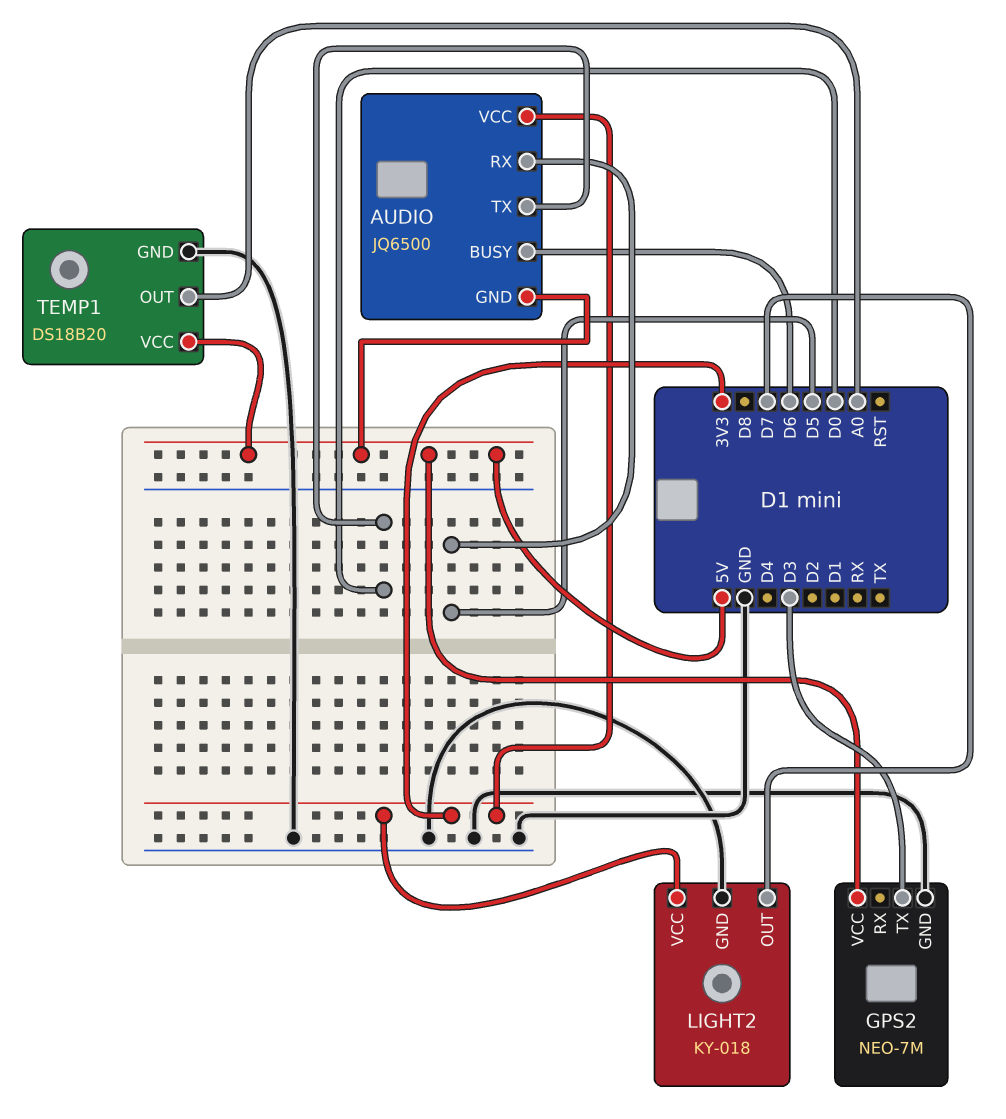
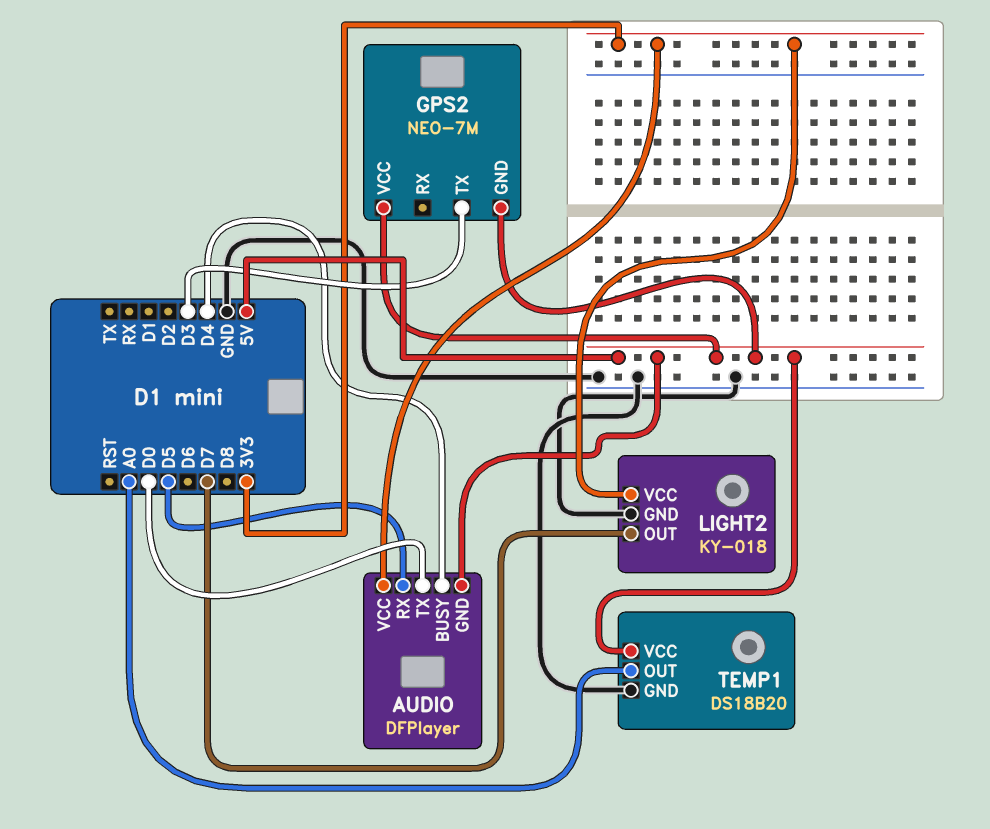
AUDIO: JQ6500 -> DFPlayer
AUDIO pin BUSY: D6 -> D4
GPS2 pin GND: GND -> 5V

